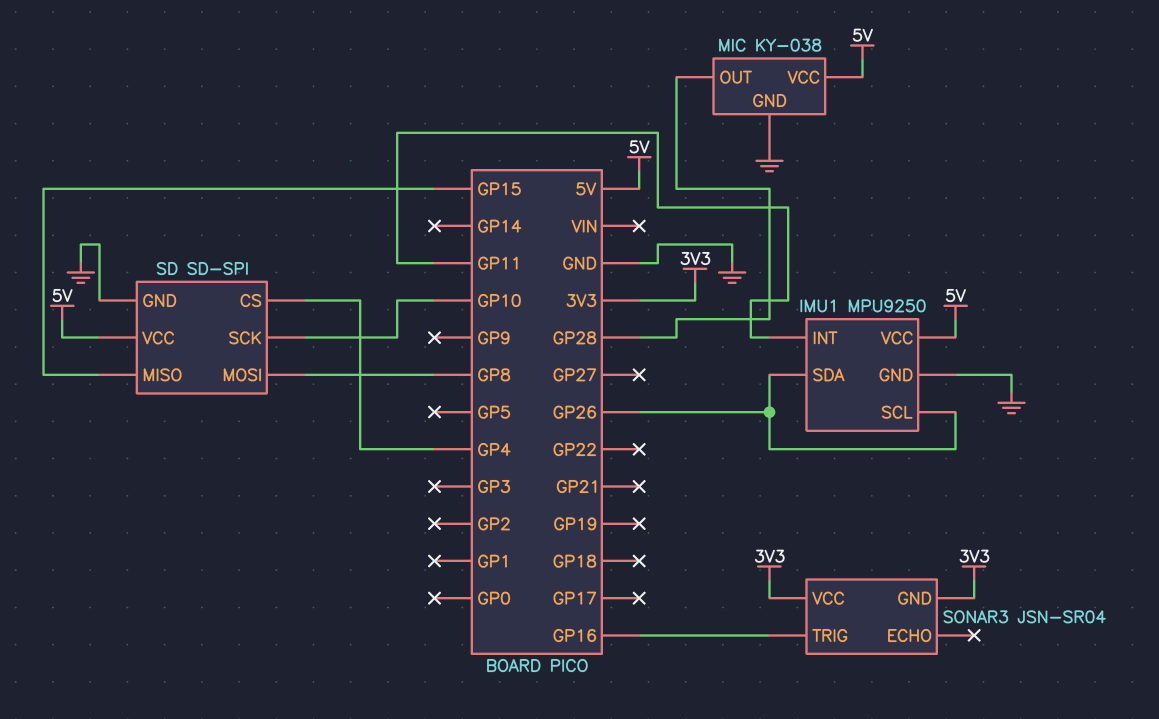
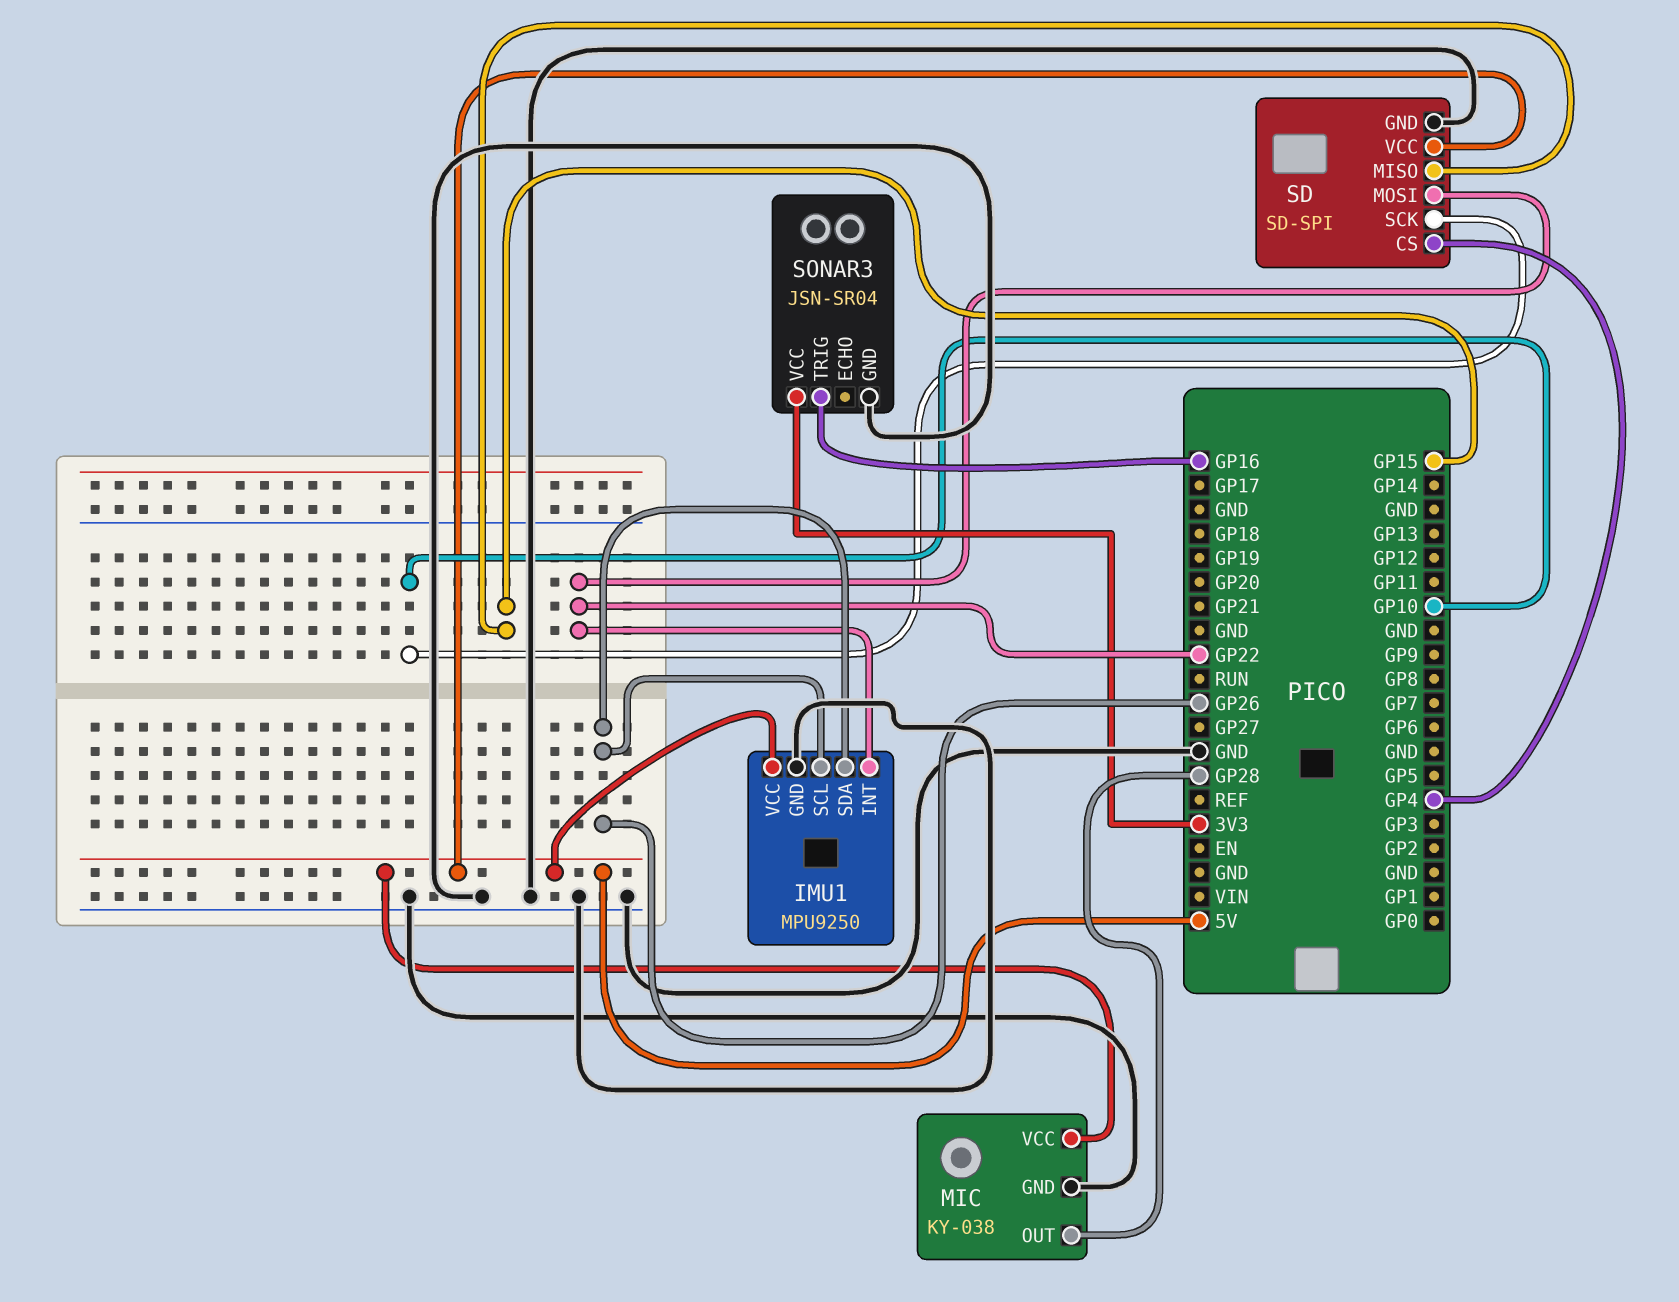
IMU1 pin INT: GP11 -> GP22
SD pin MOSI: GP8 -> GP22
SONAR3 pin GND: 3V3 -> GND

